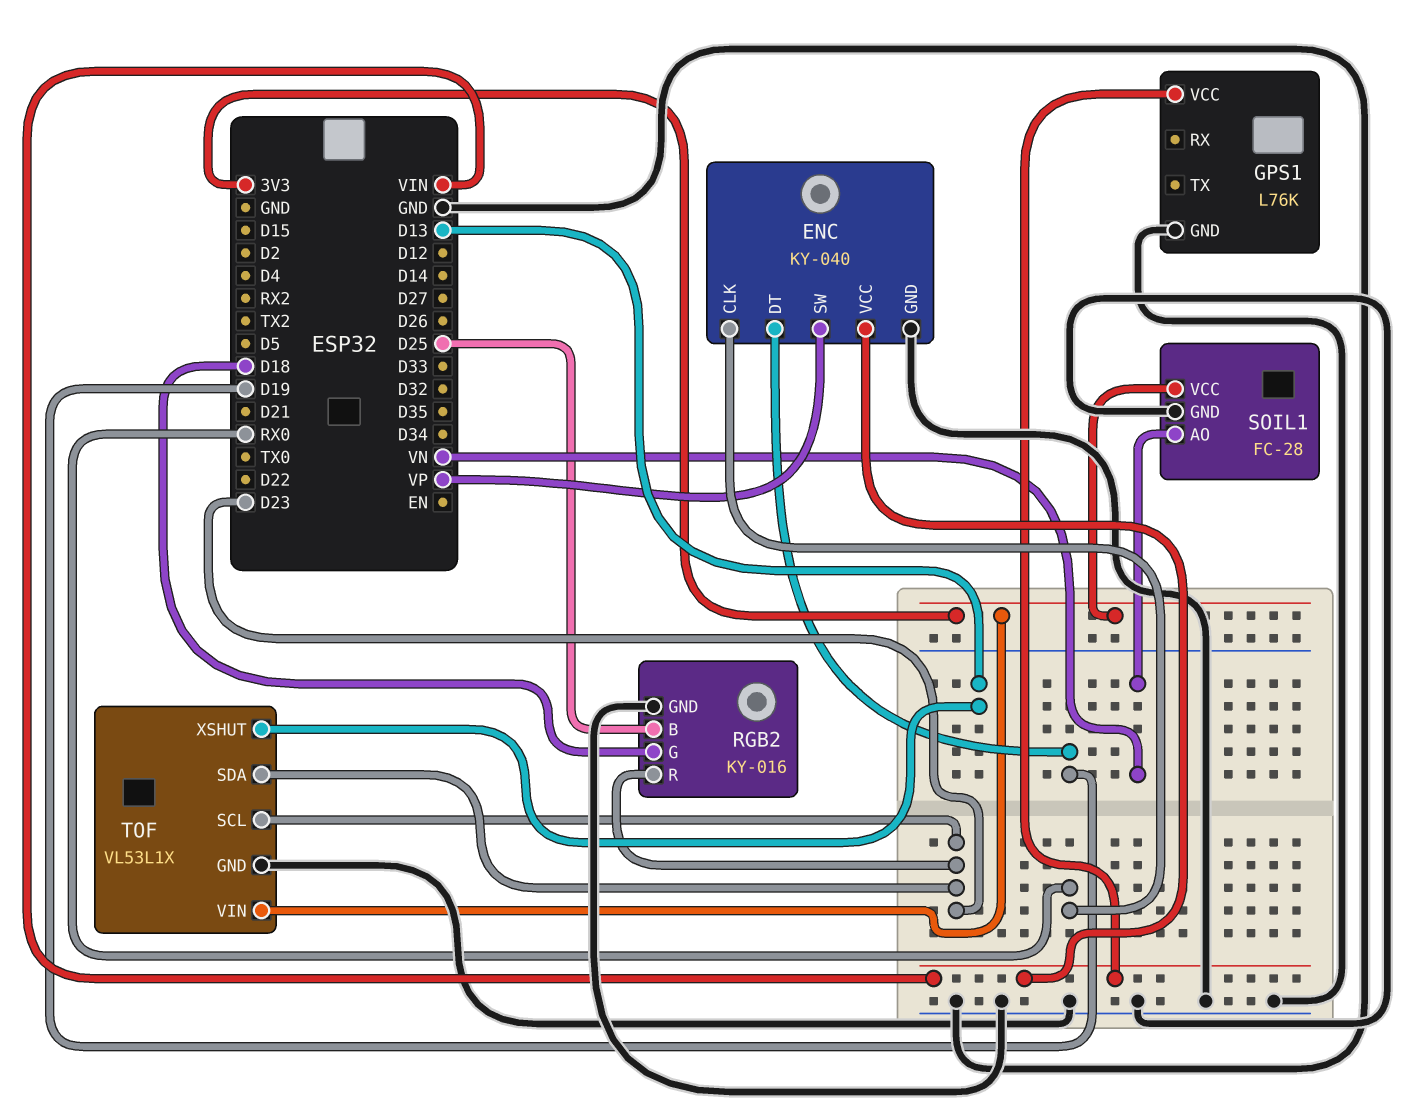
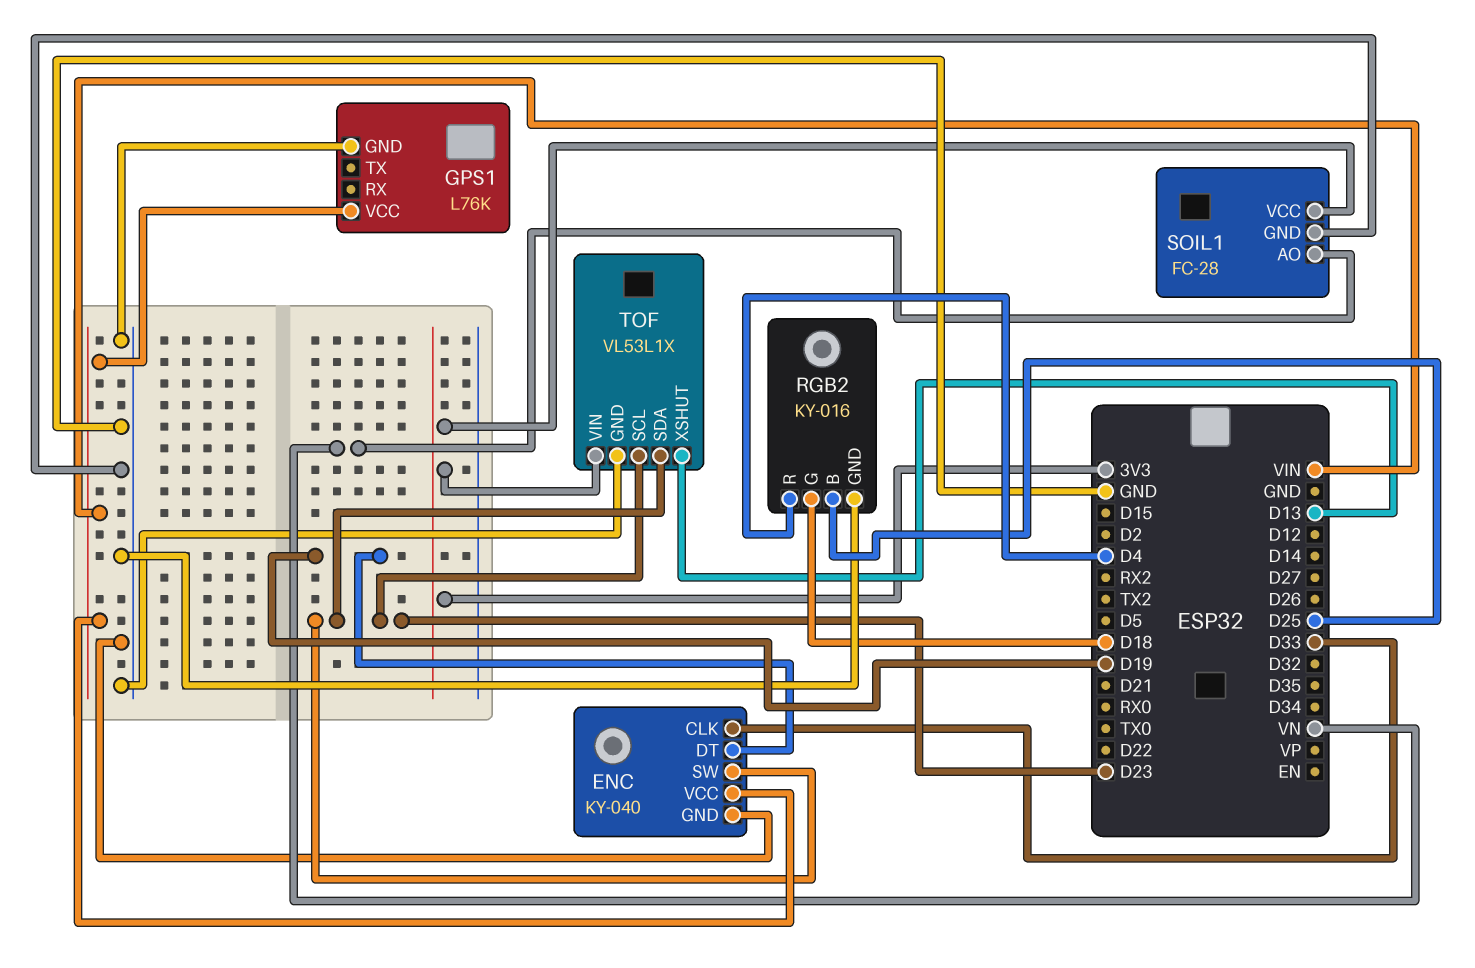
ENC pin CLK: RX0 -> D33
ENC pin SW: VP -> D23
RGB2 pin R: D23 -> D4

